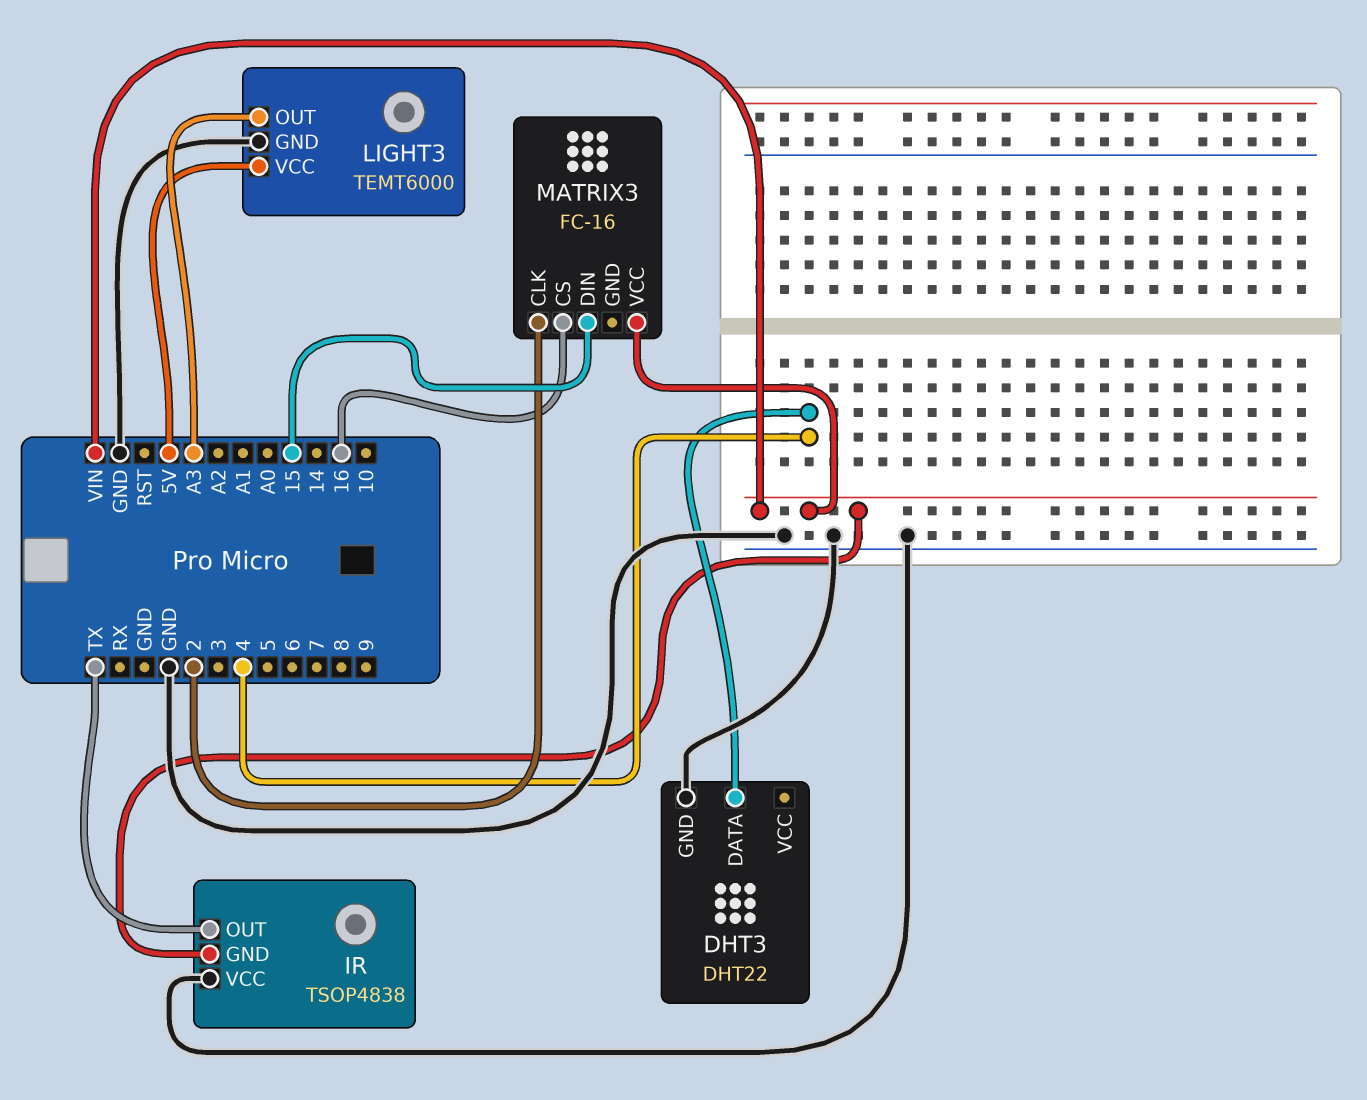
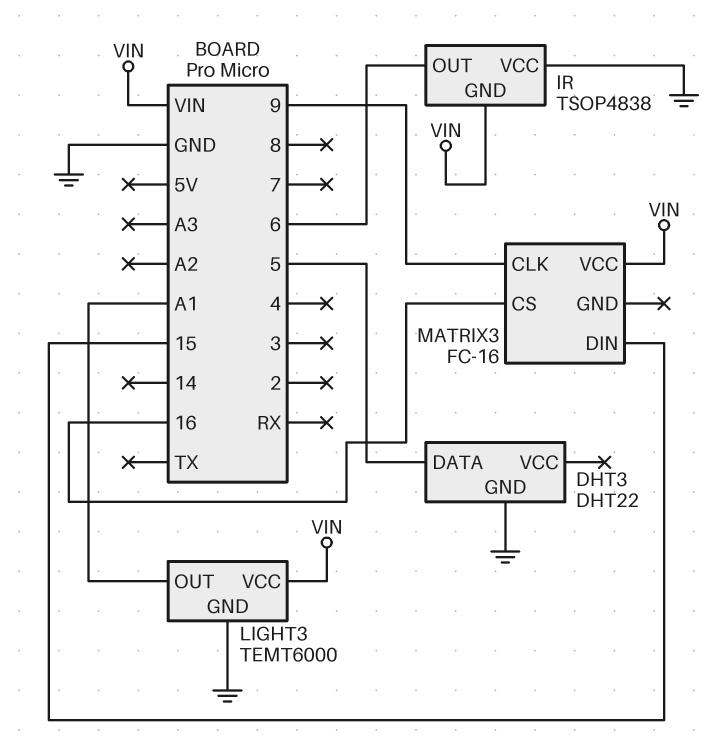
DHT3 pin DATA: 4 -> 5
IR pin OUT: TX -> 6
LIGHT3 pin OUT: A3 -> A1
LIGHT3 pin VCC: 5V -> VIN
MATRIX3 pin CLK: 2 -> 9

